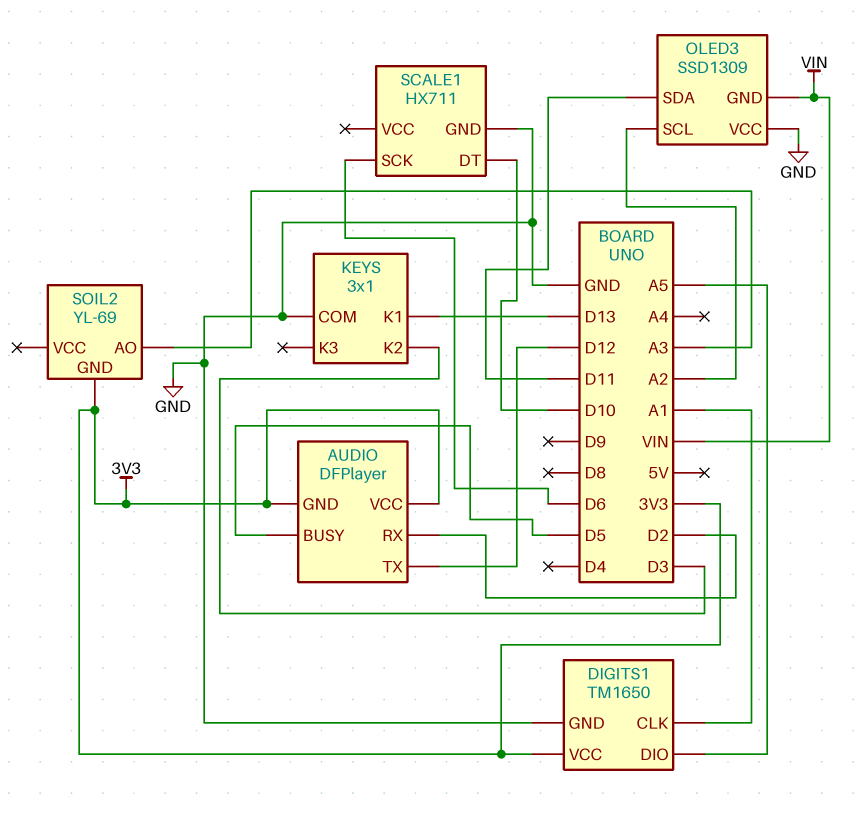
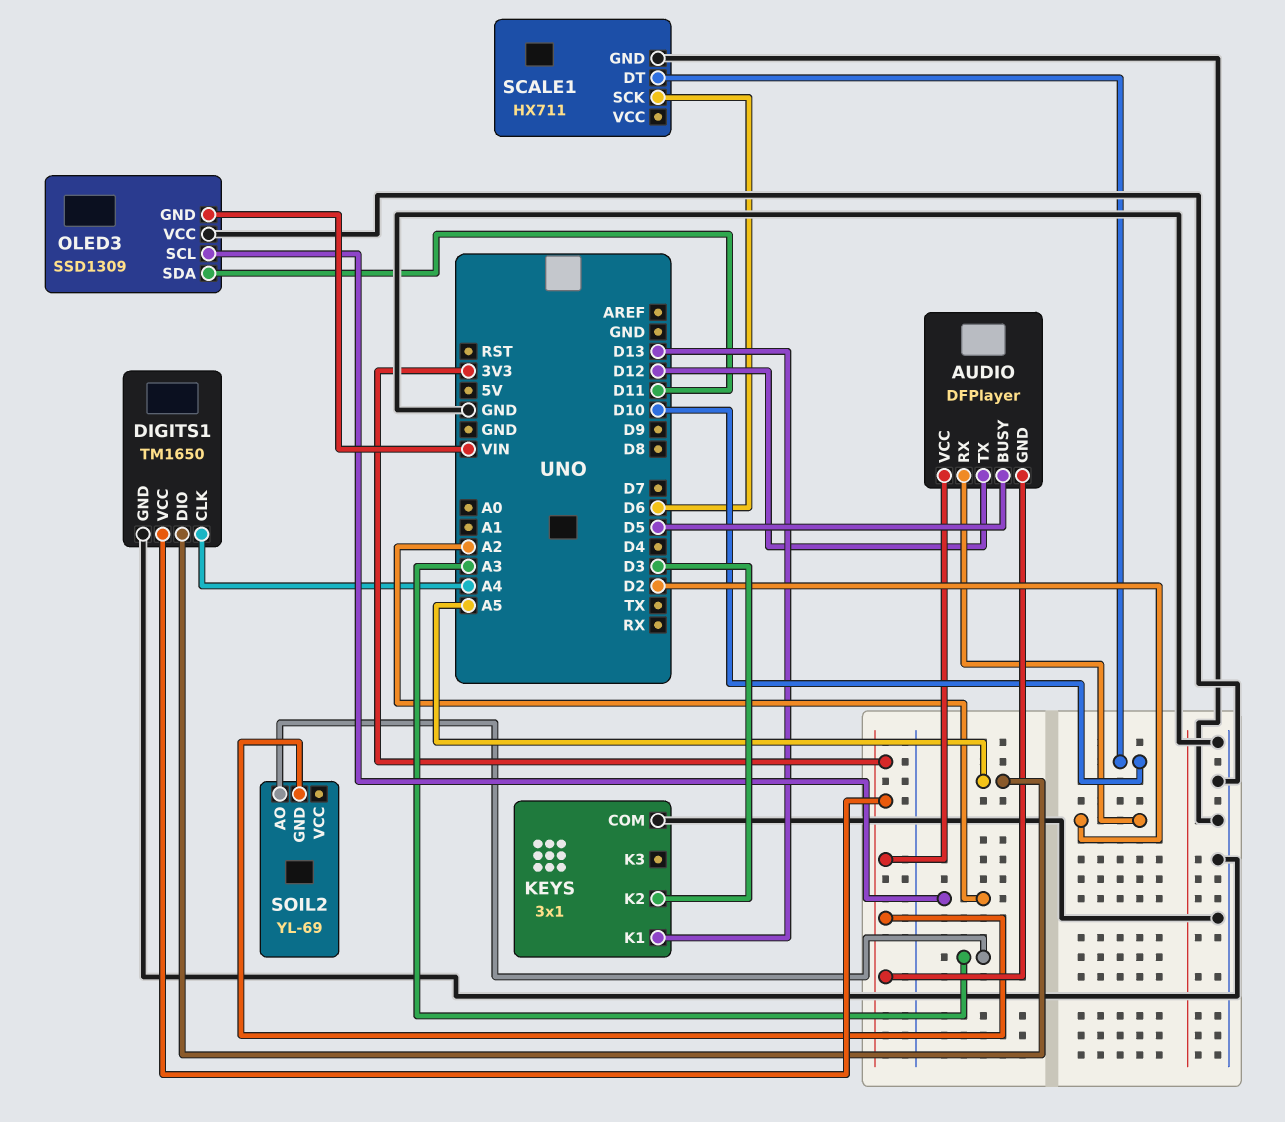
DIGITS1 pin CLK: A1 -> A4

